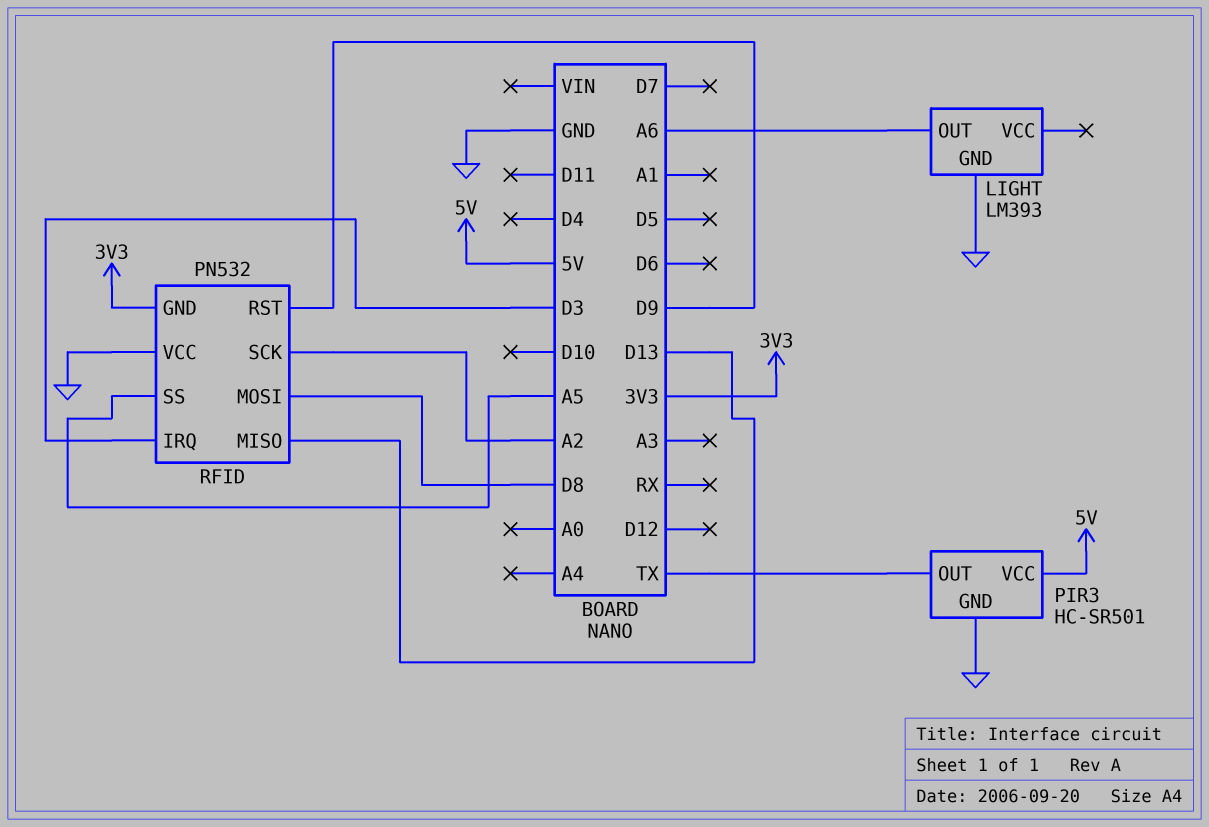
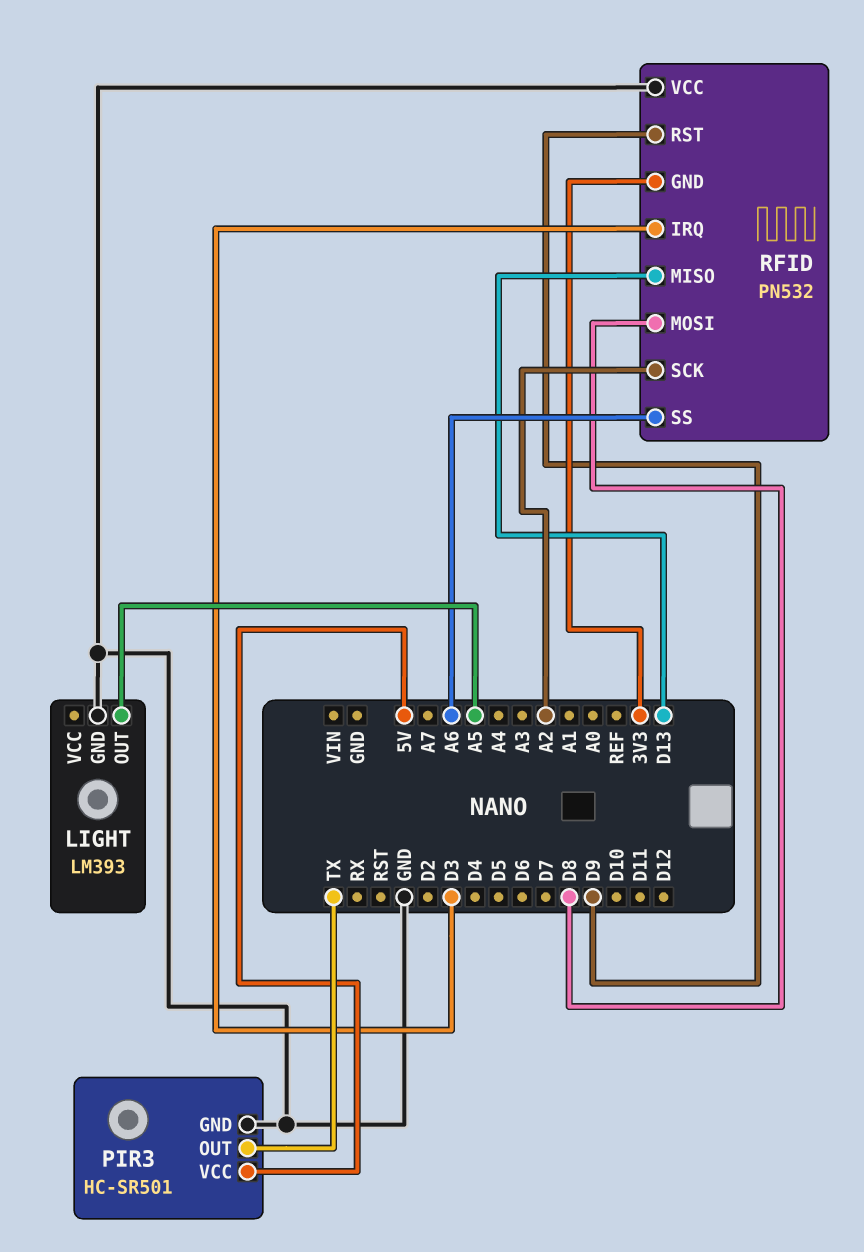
LIGHT pin OUT: A6 -> A5
RFID pin SS: A5 -> A6

